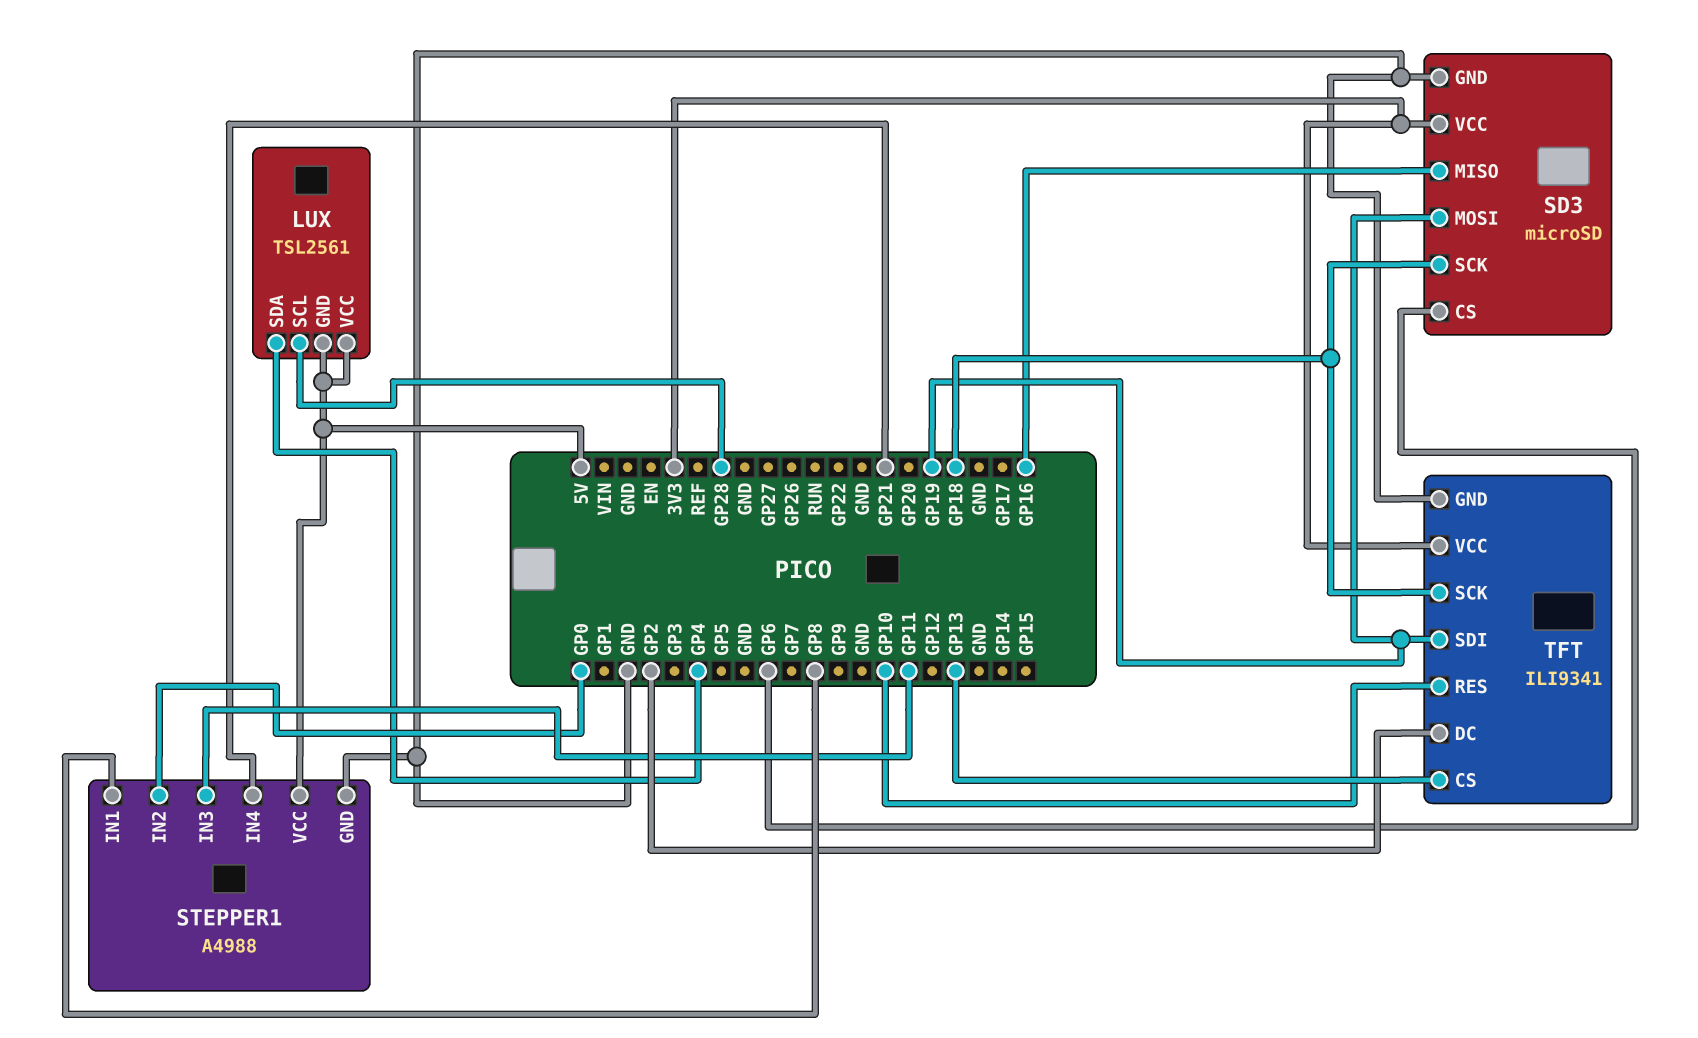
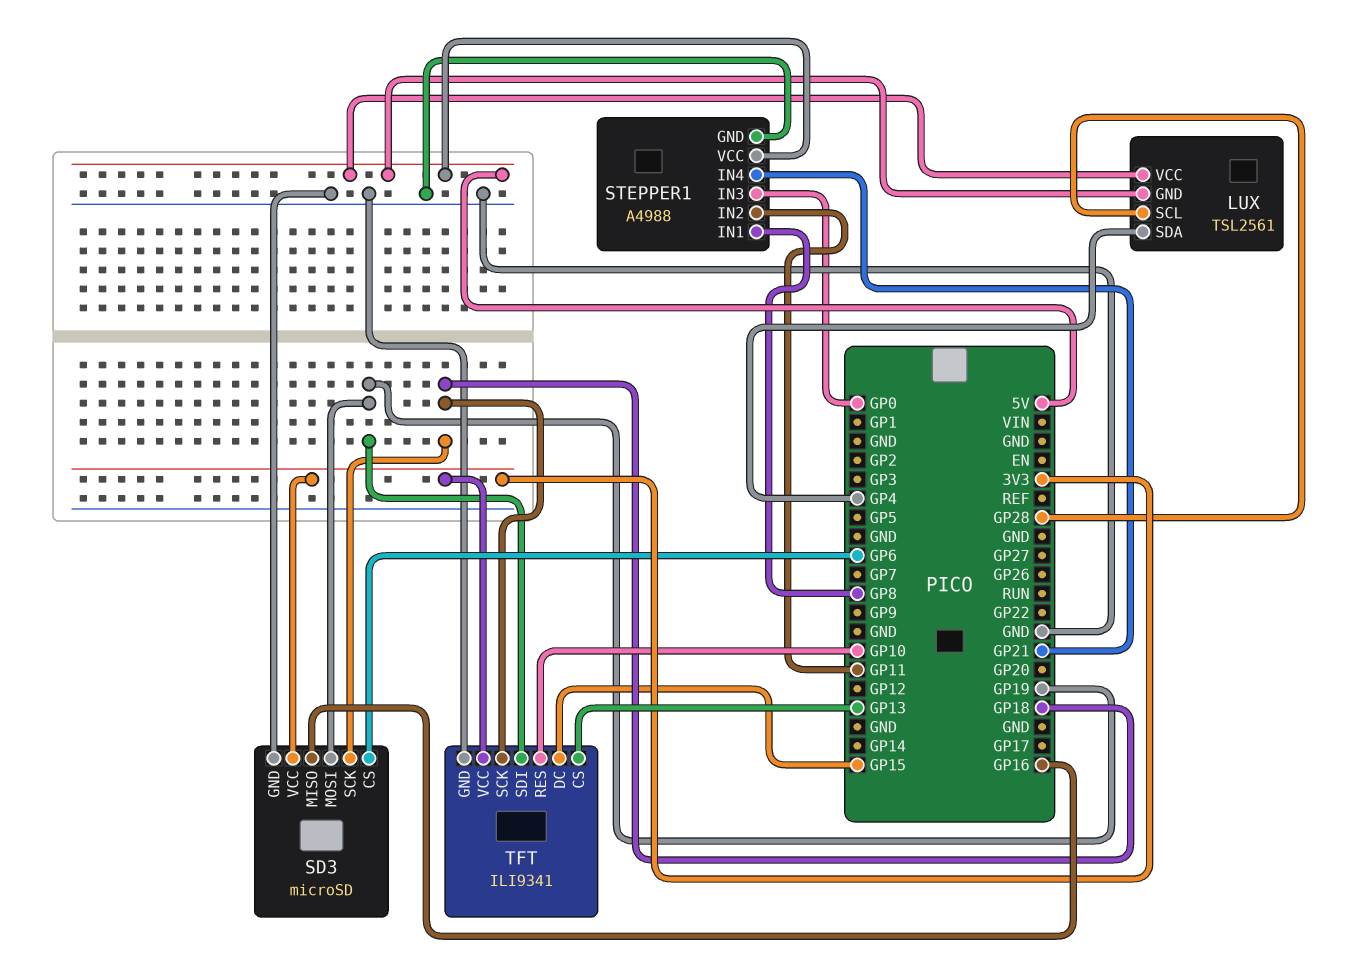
STEPPER1 pin IN2: GP0 -> GP11
STEPPER1 pin IN3: GP11 -> GP0
TFT pin DC: GP2 -> GP15

